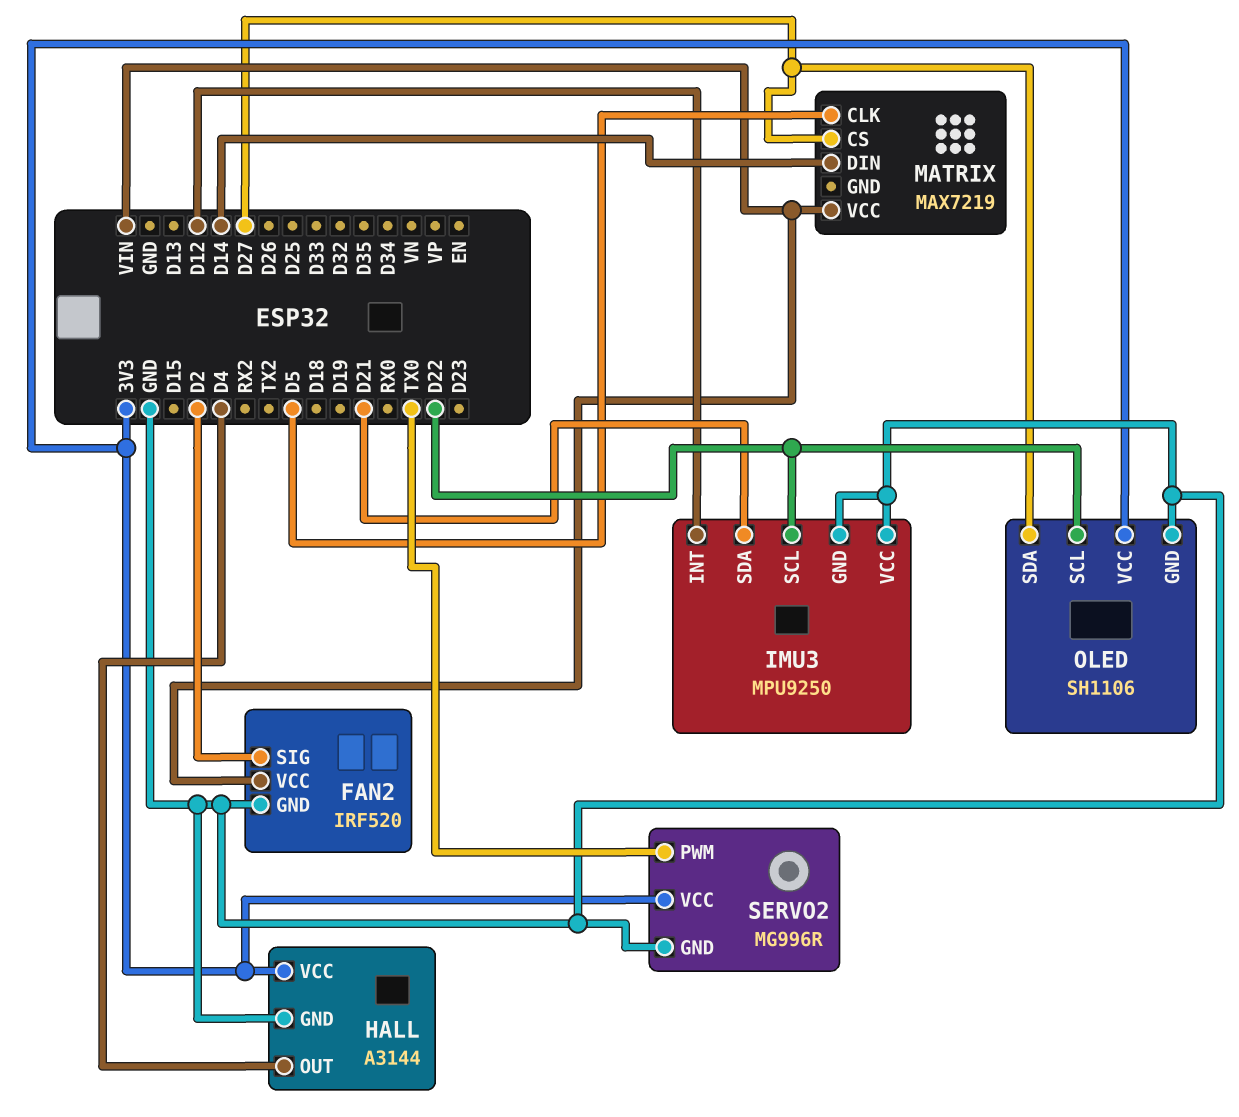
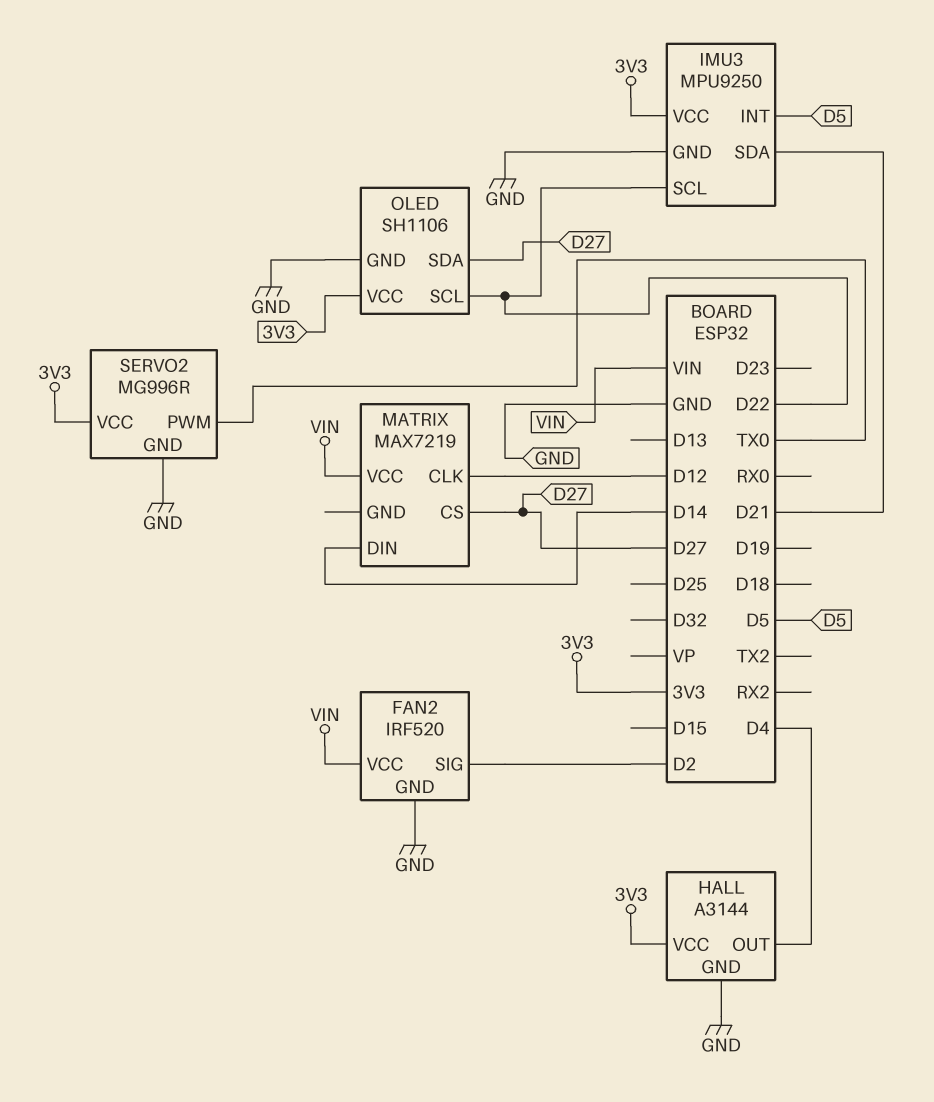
IMU3 pin INT: D12 -> D5
IMU3 pin VCC: GND -> 3V3
MATRIX pin CLK: D5 -> D12

